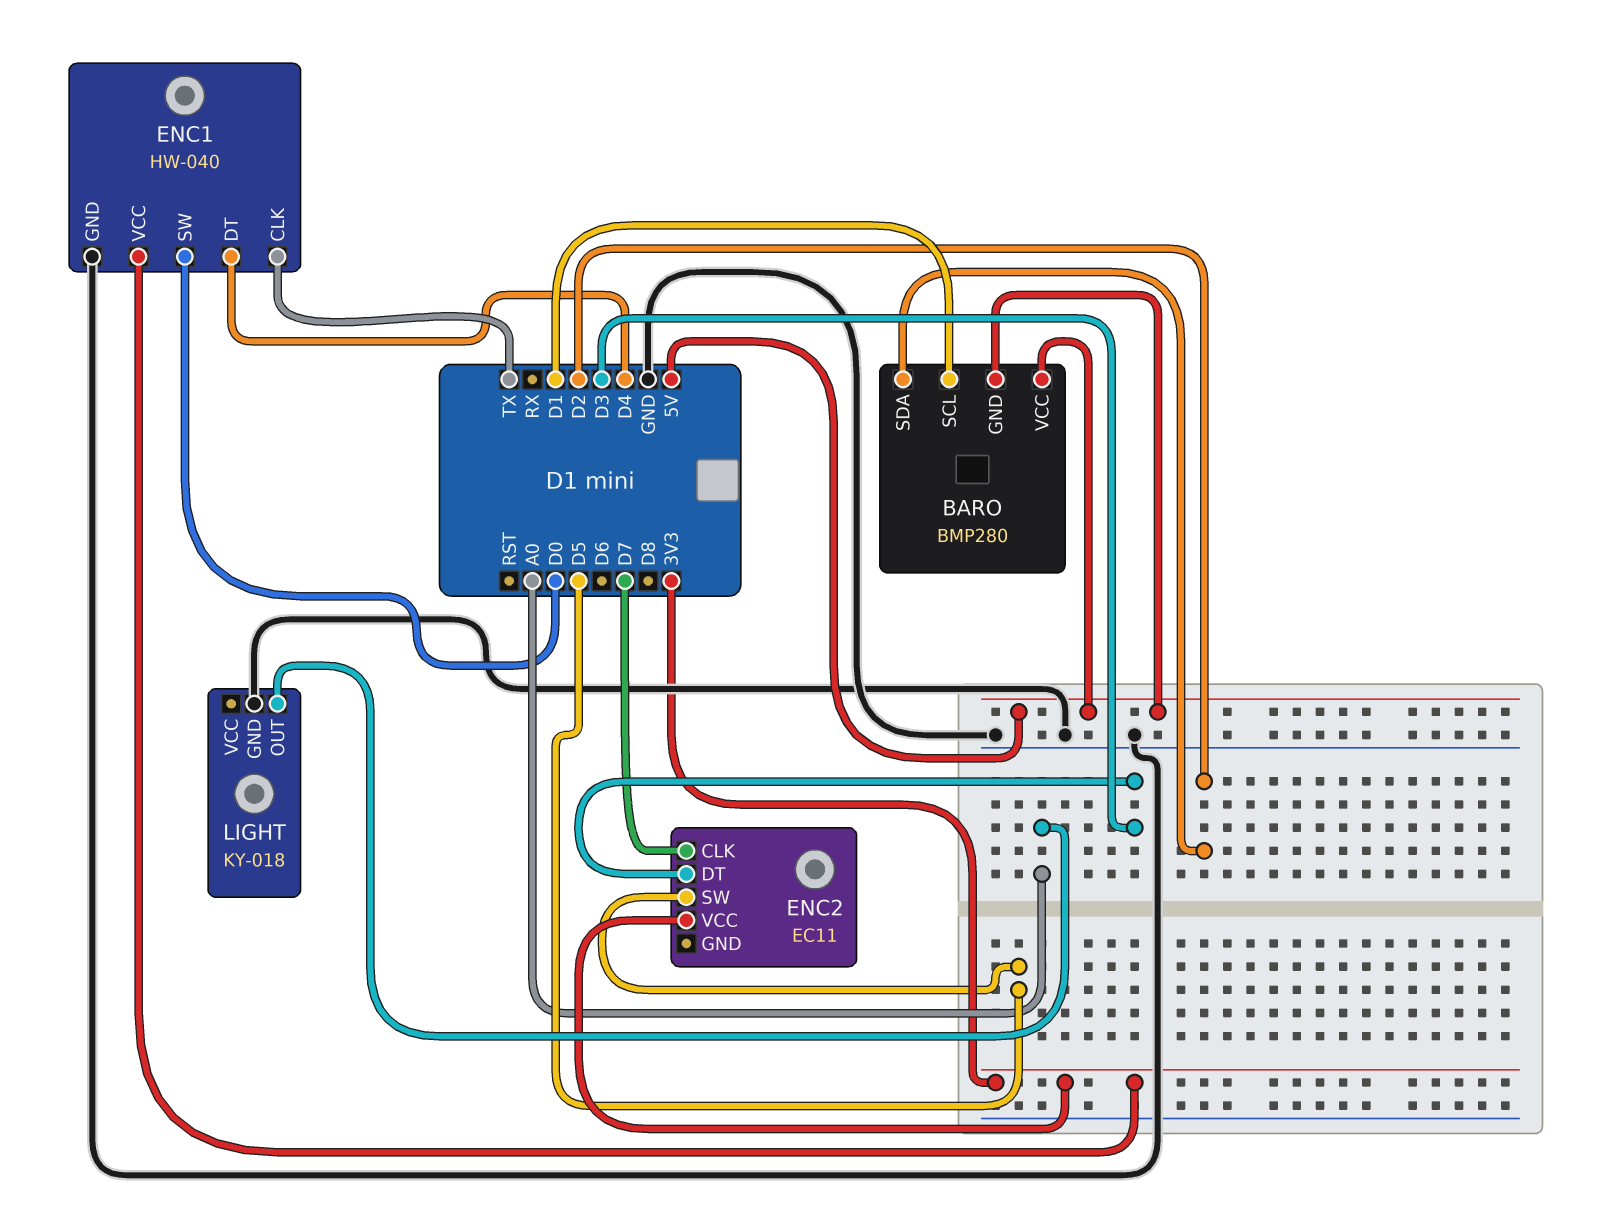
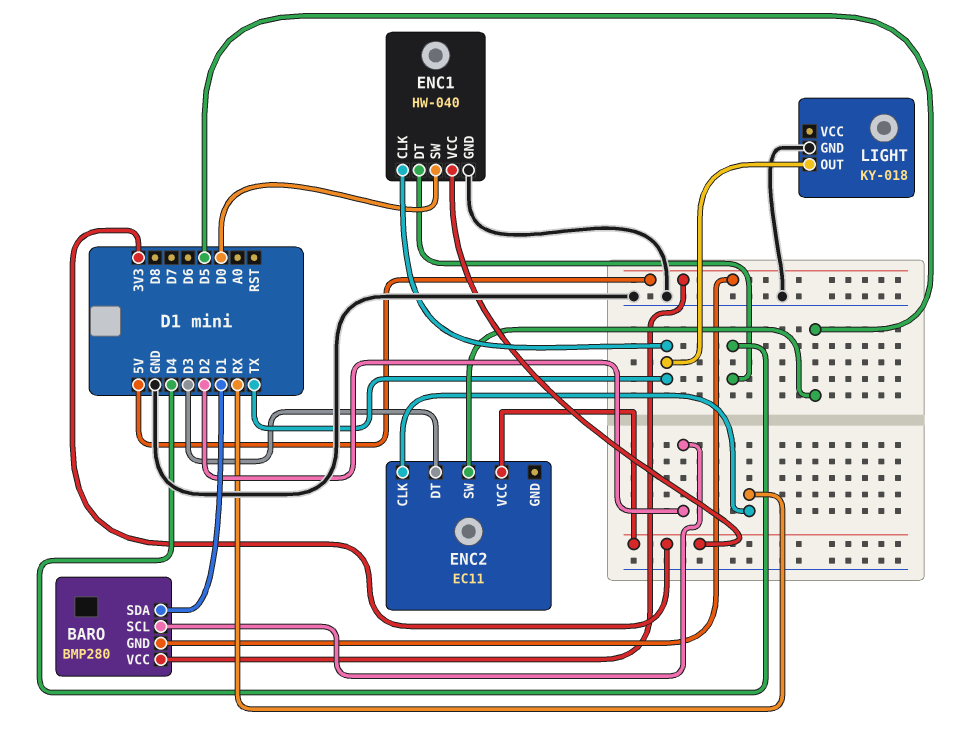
BARO pin SCL: D1 -> D2
BARO pin SDA: D2 -> D1
ENC2 pin CLK: D7 -> RX
LIGHT pin OUT: A0 -> TX

